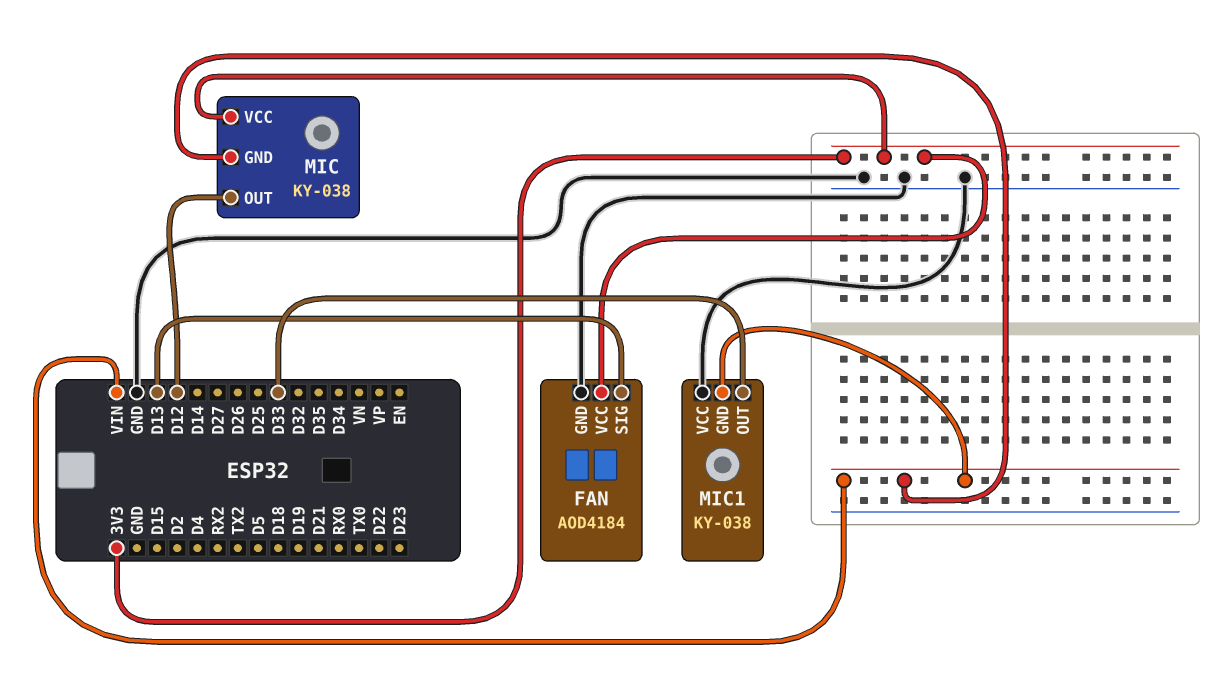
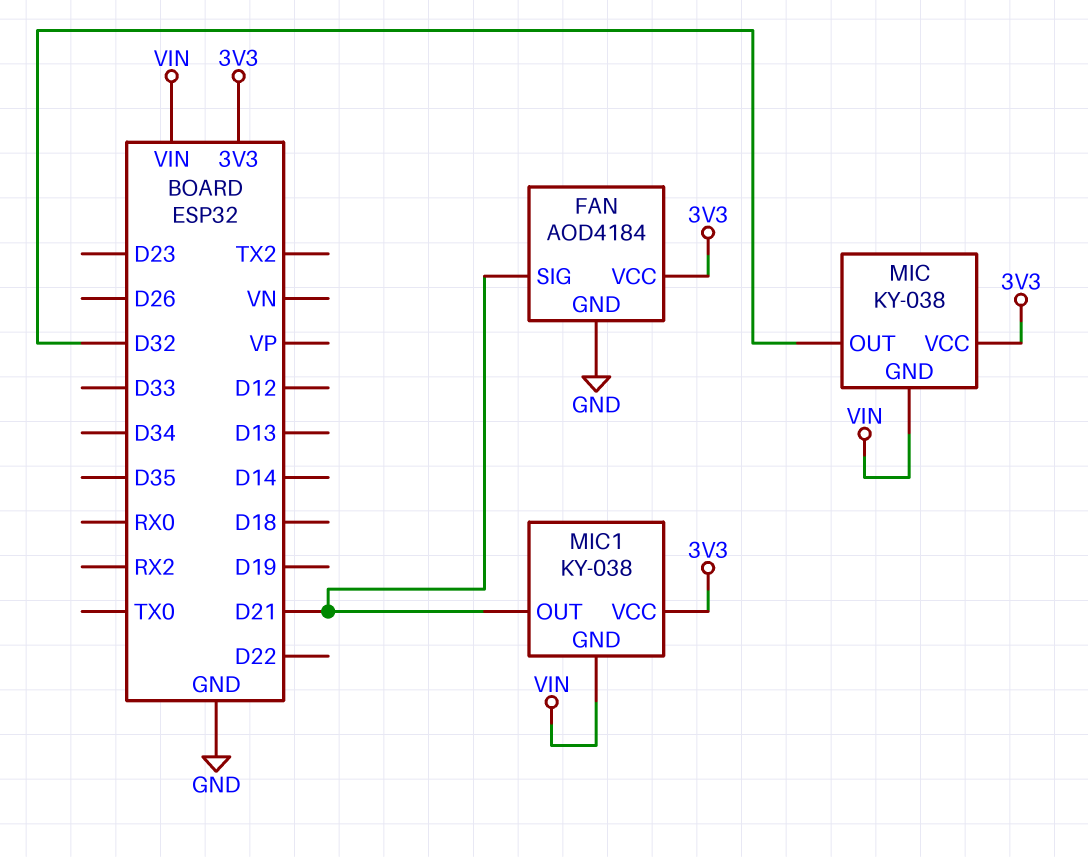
FAN pin SIG: D13 -> D21
MIC pin OUT: D12 -> D32
MIC1 pin OUT: D33 -> D21
MIC1 pin VCC: GND -> 3V3

